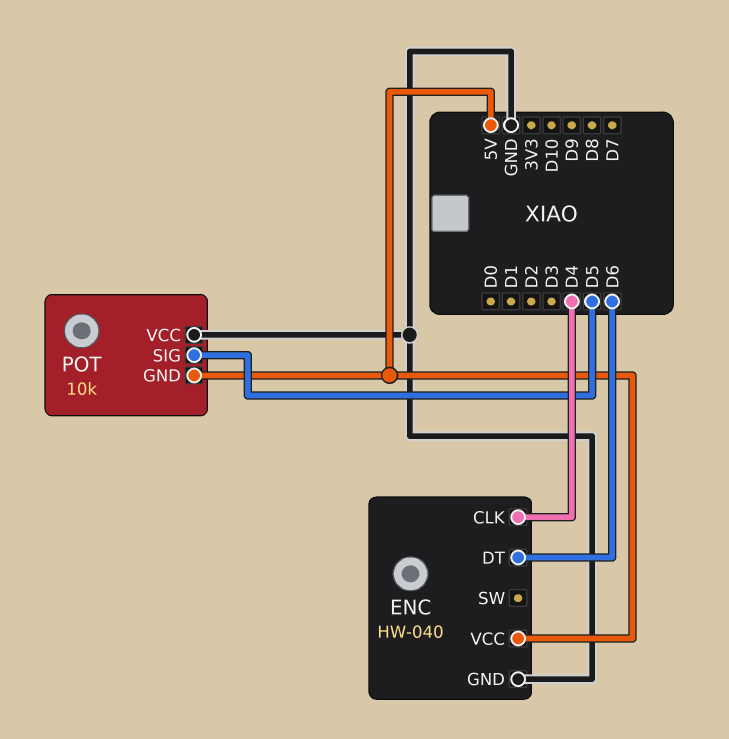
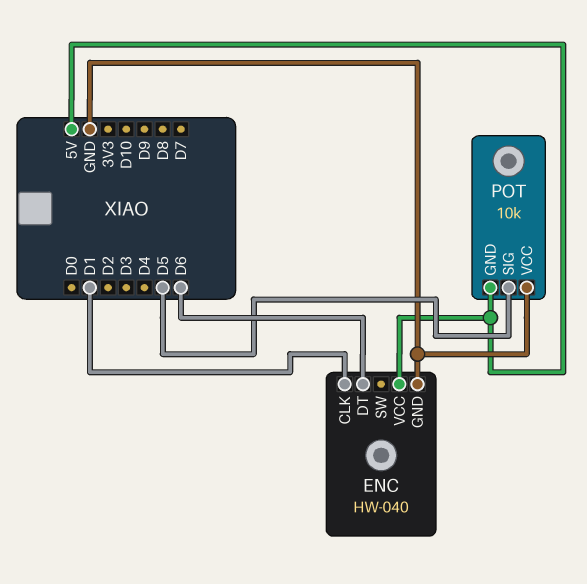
ENC pin CLK: D4 -> D1

